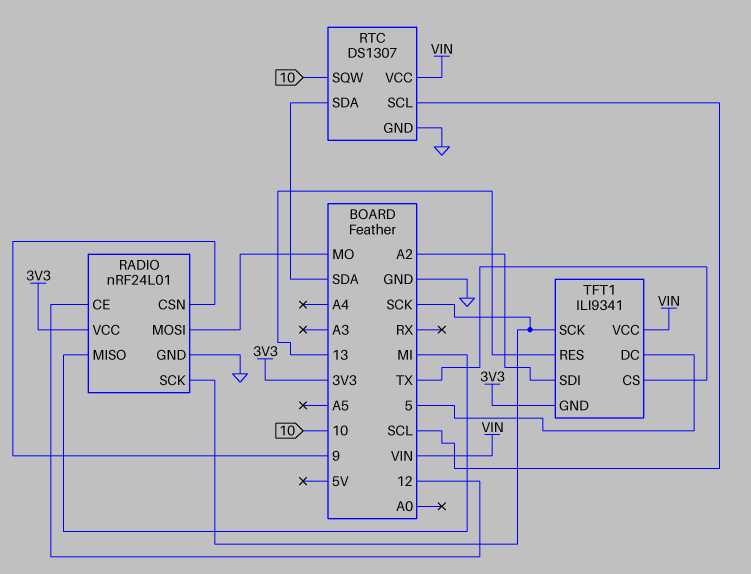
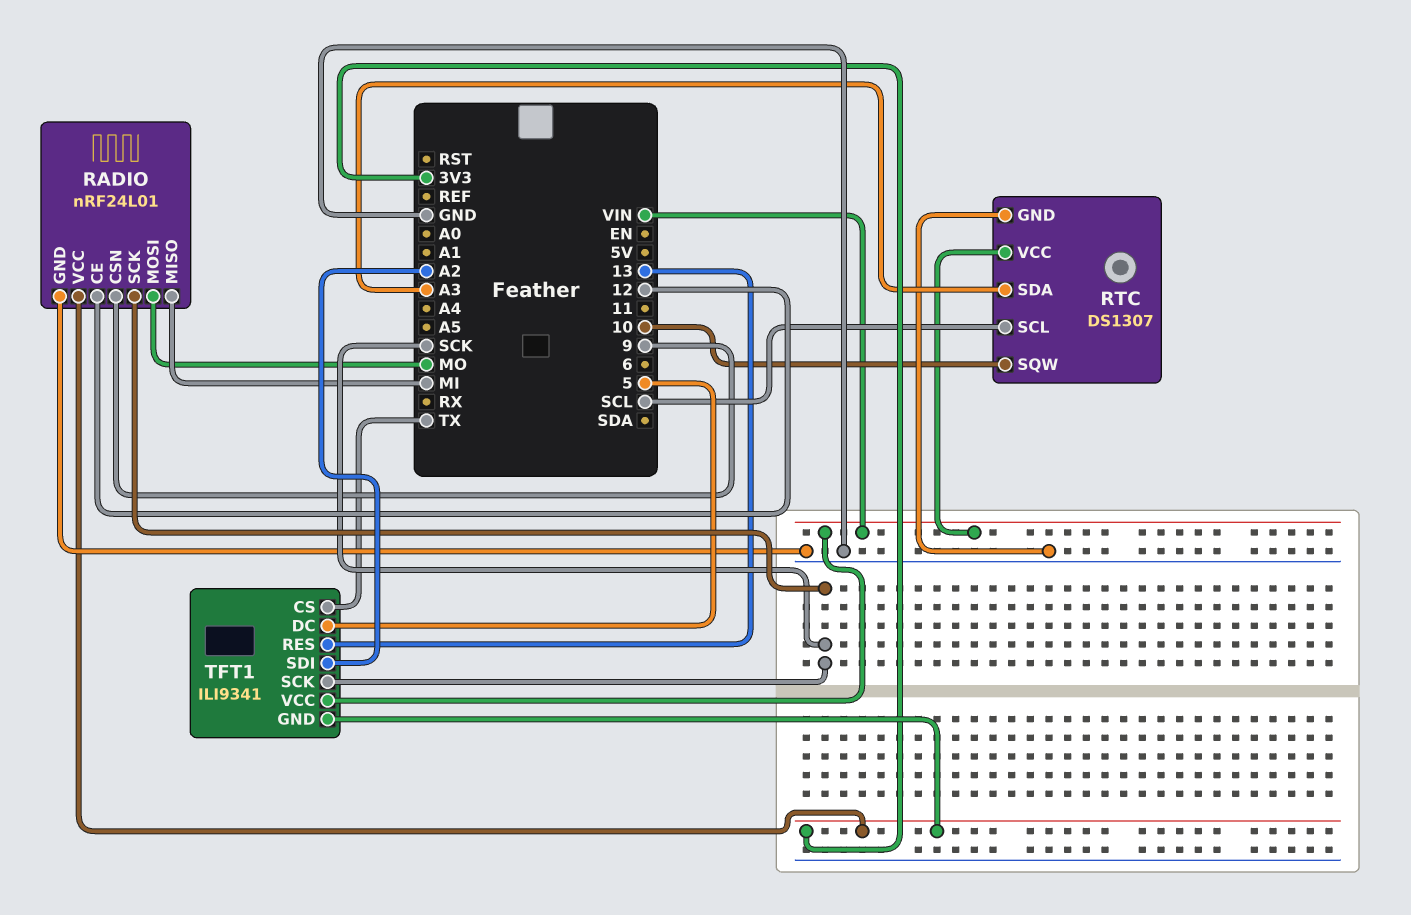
RTC pin SDA: SDA -> A3

